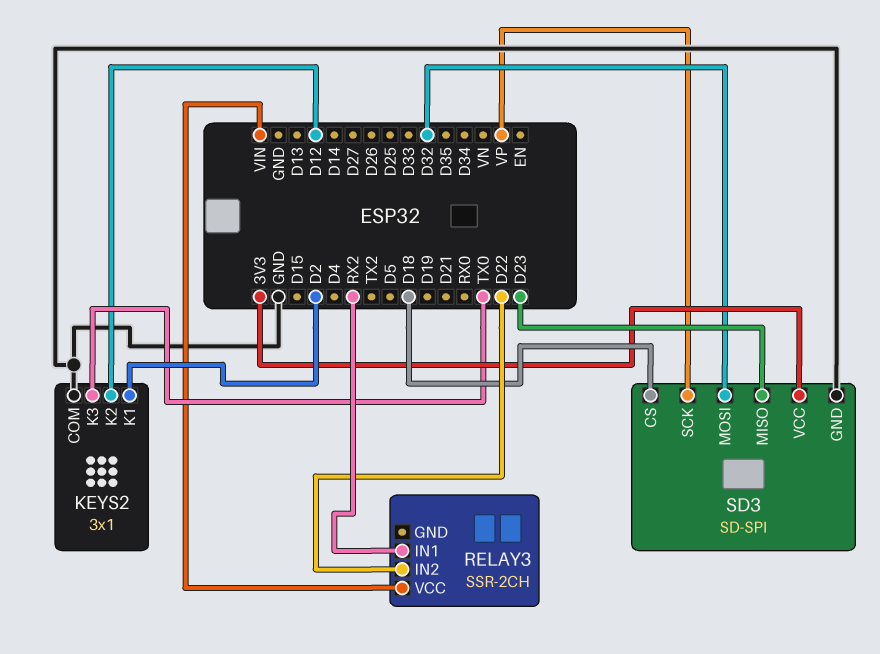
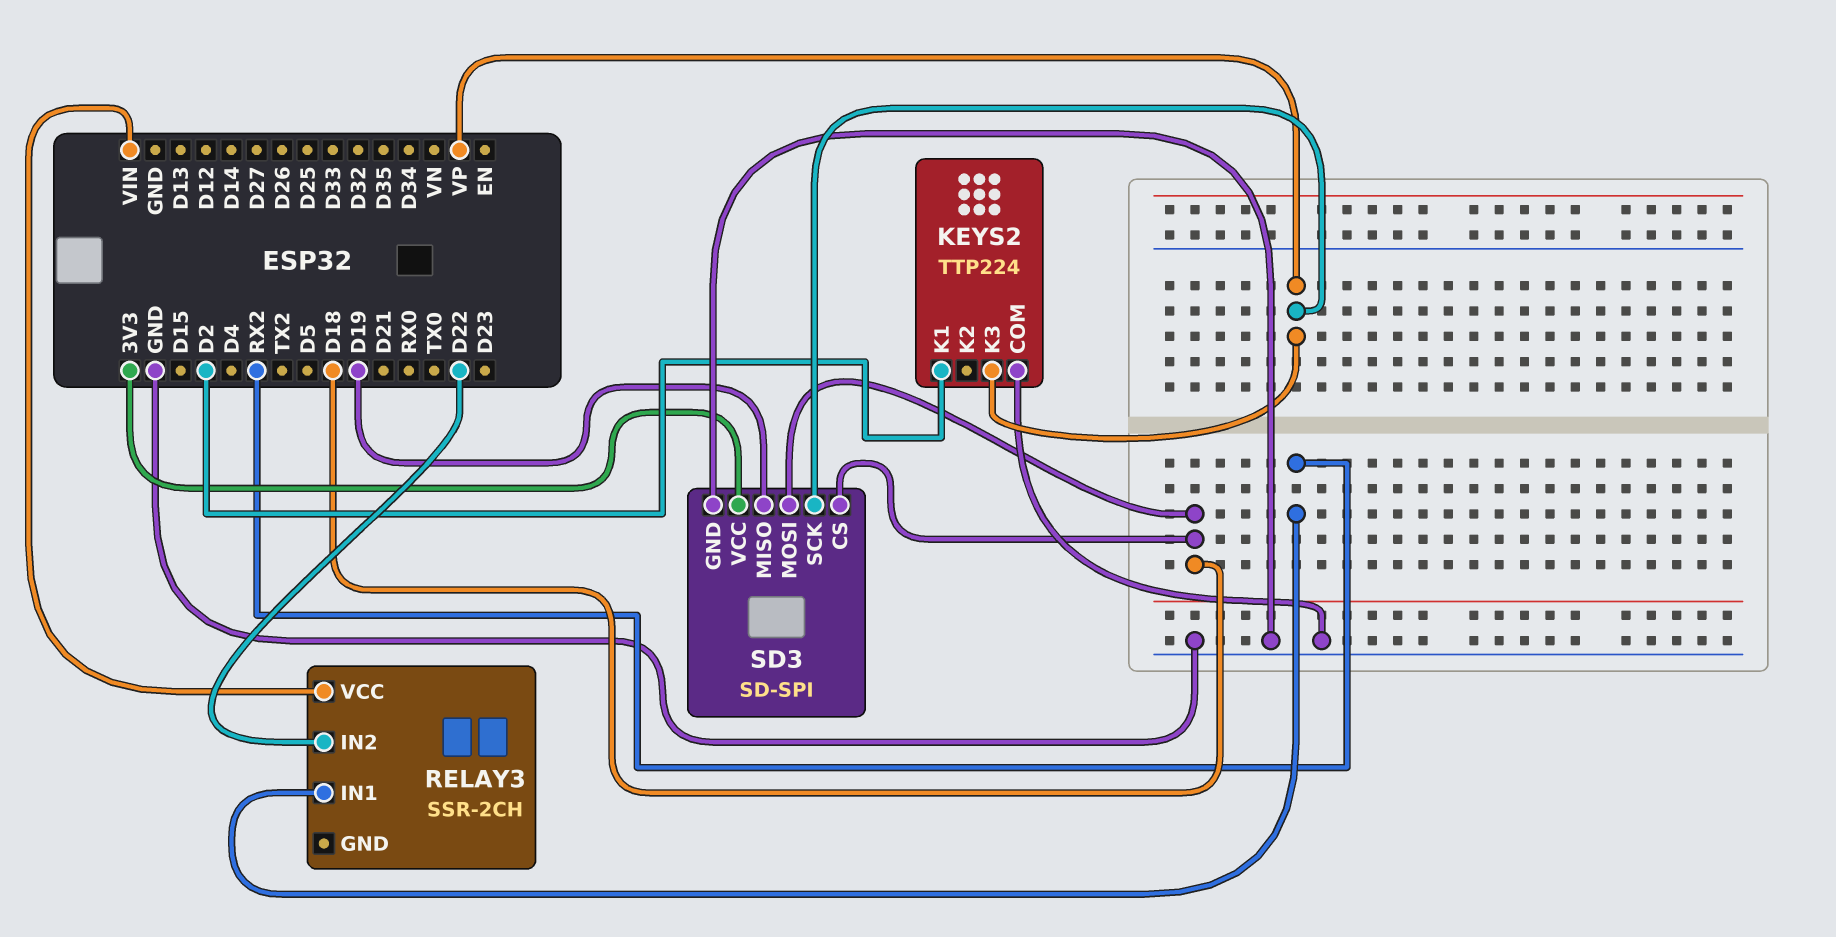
KEYS2: 3x1 -> TTP224
KEYS2 pin K2: D12 -> none
KEYS2 pin K3: TX0 -> VP
SD3 pin MISO: D23 -> D19
SD3 pin MOSI: D32 -> D18

